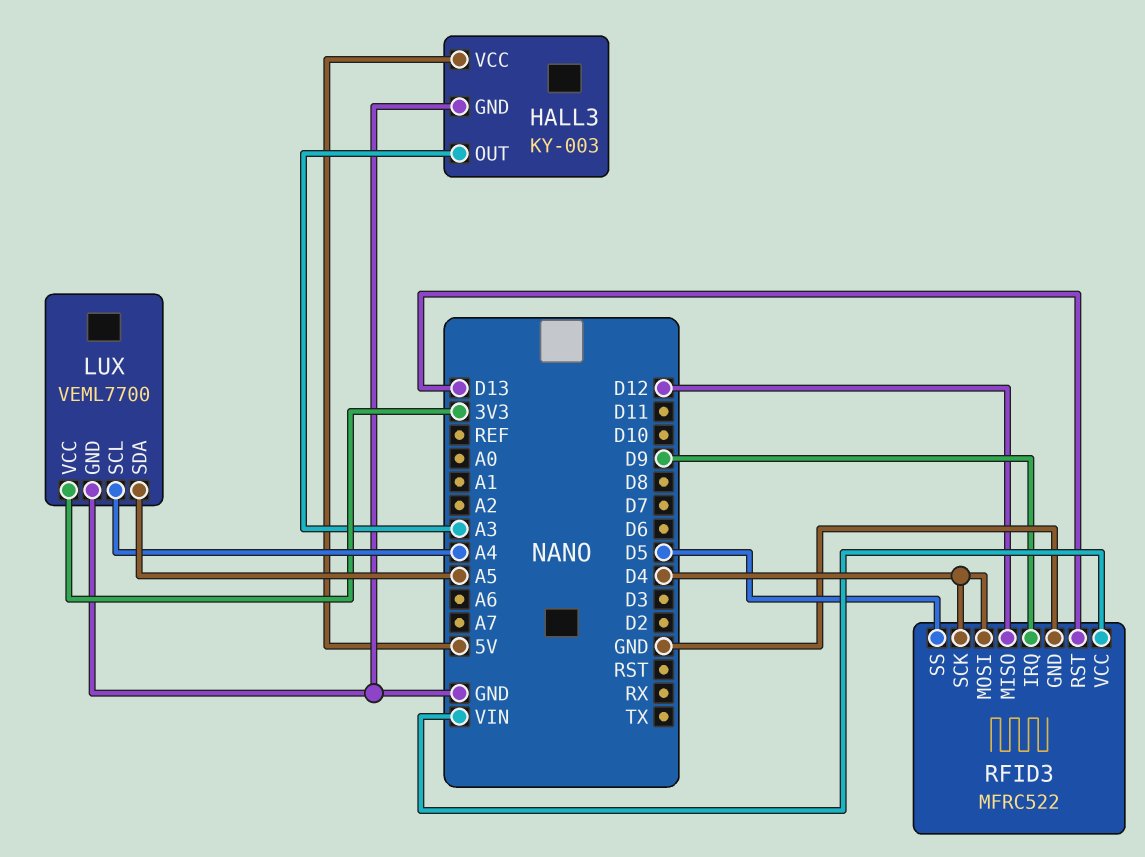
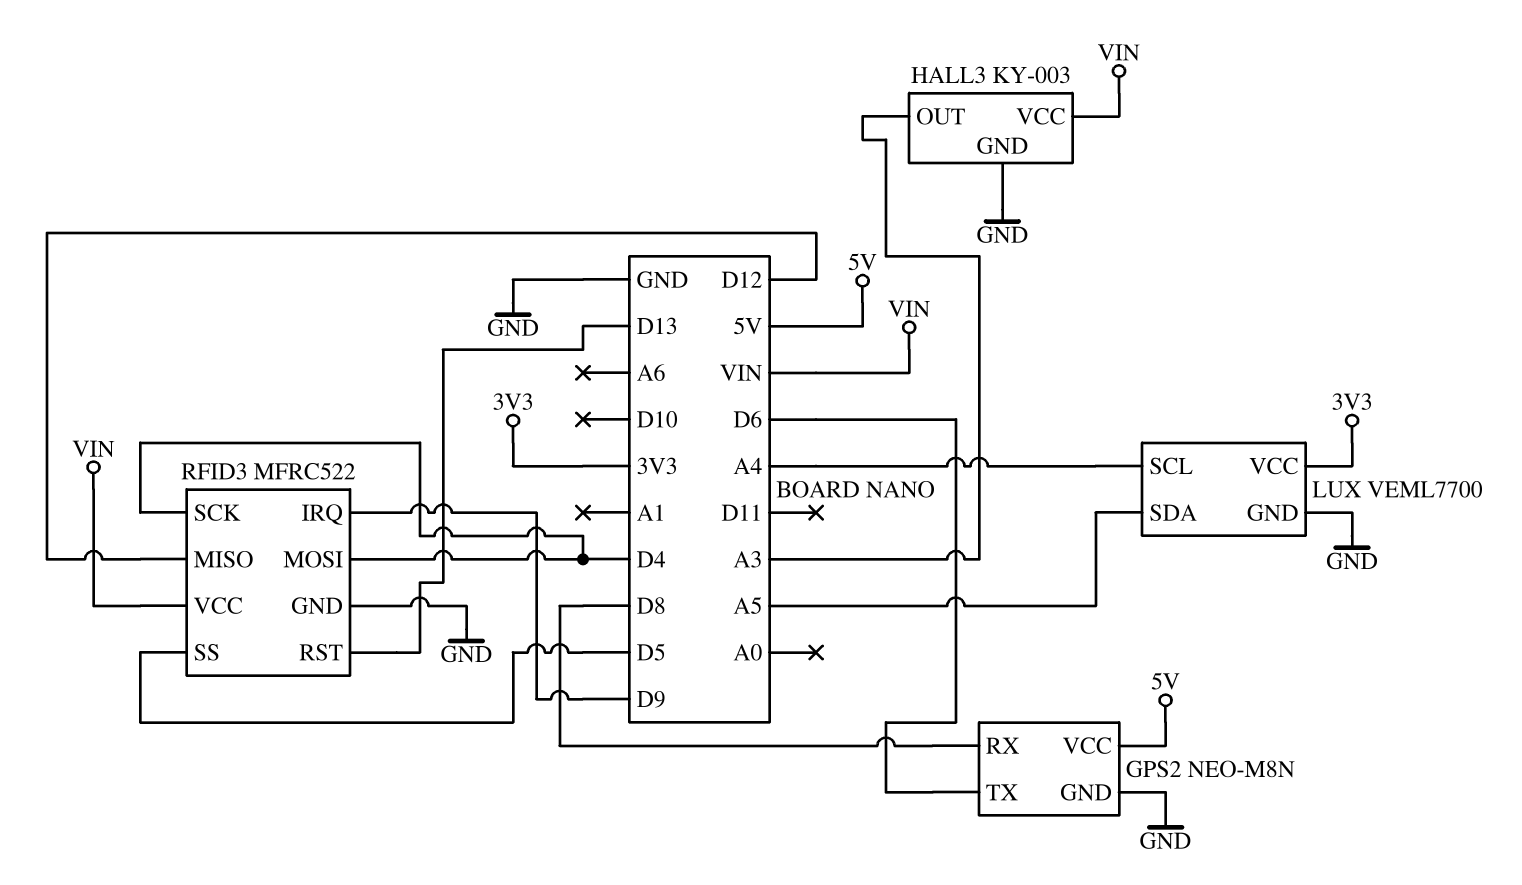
GPS2: none -> NEO-M8N
GPS2 pin GND: none -> GND
GPS2 pin RX: none -> D8
GPS2 pin TX: none -> D6
GPS2 pin VCC: none -> 5V
HALL3 pin VCC: 5V -> VIN

